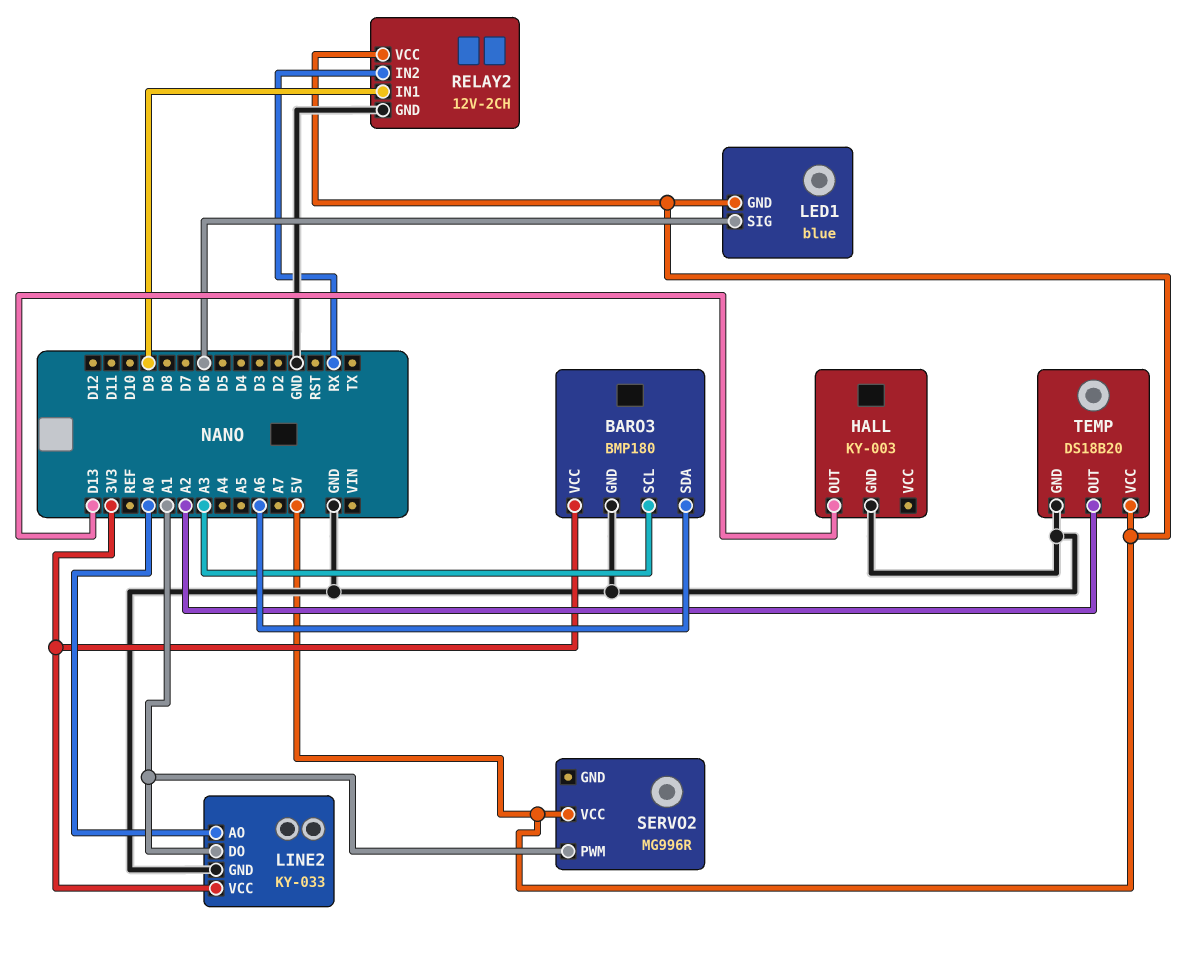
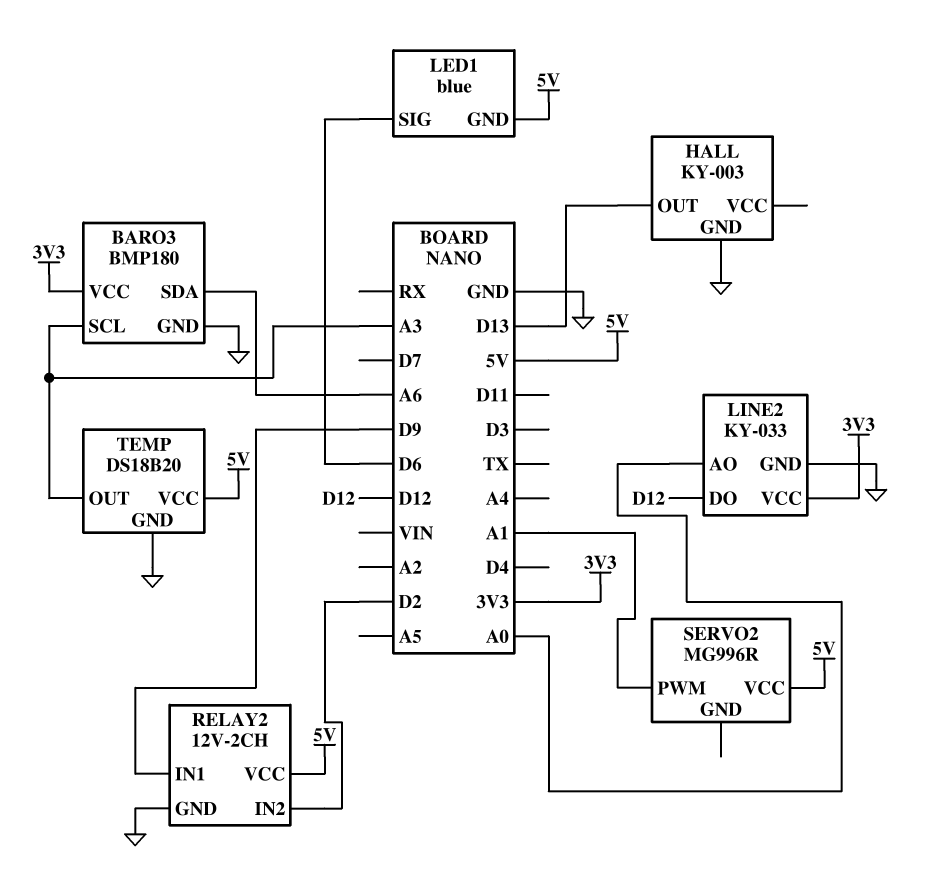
LINE2 pin DO: A1 -> D12
RELAY2 pin IN2: RX -> D2
TEMP pin OUT: A2 -> A3

